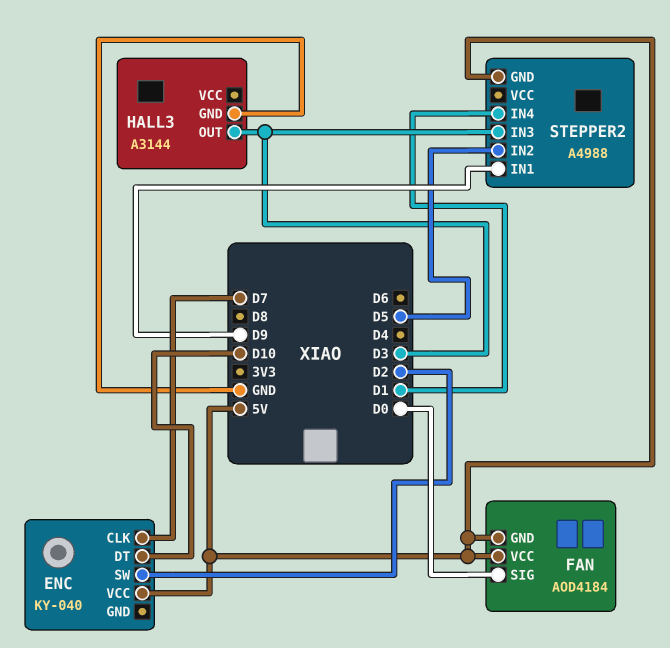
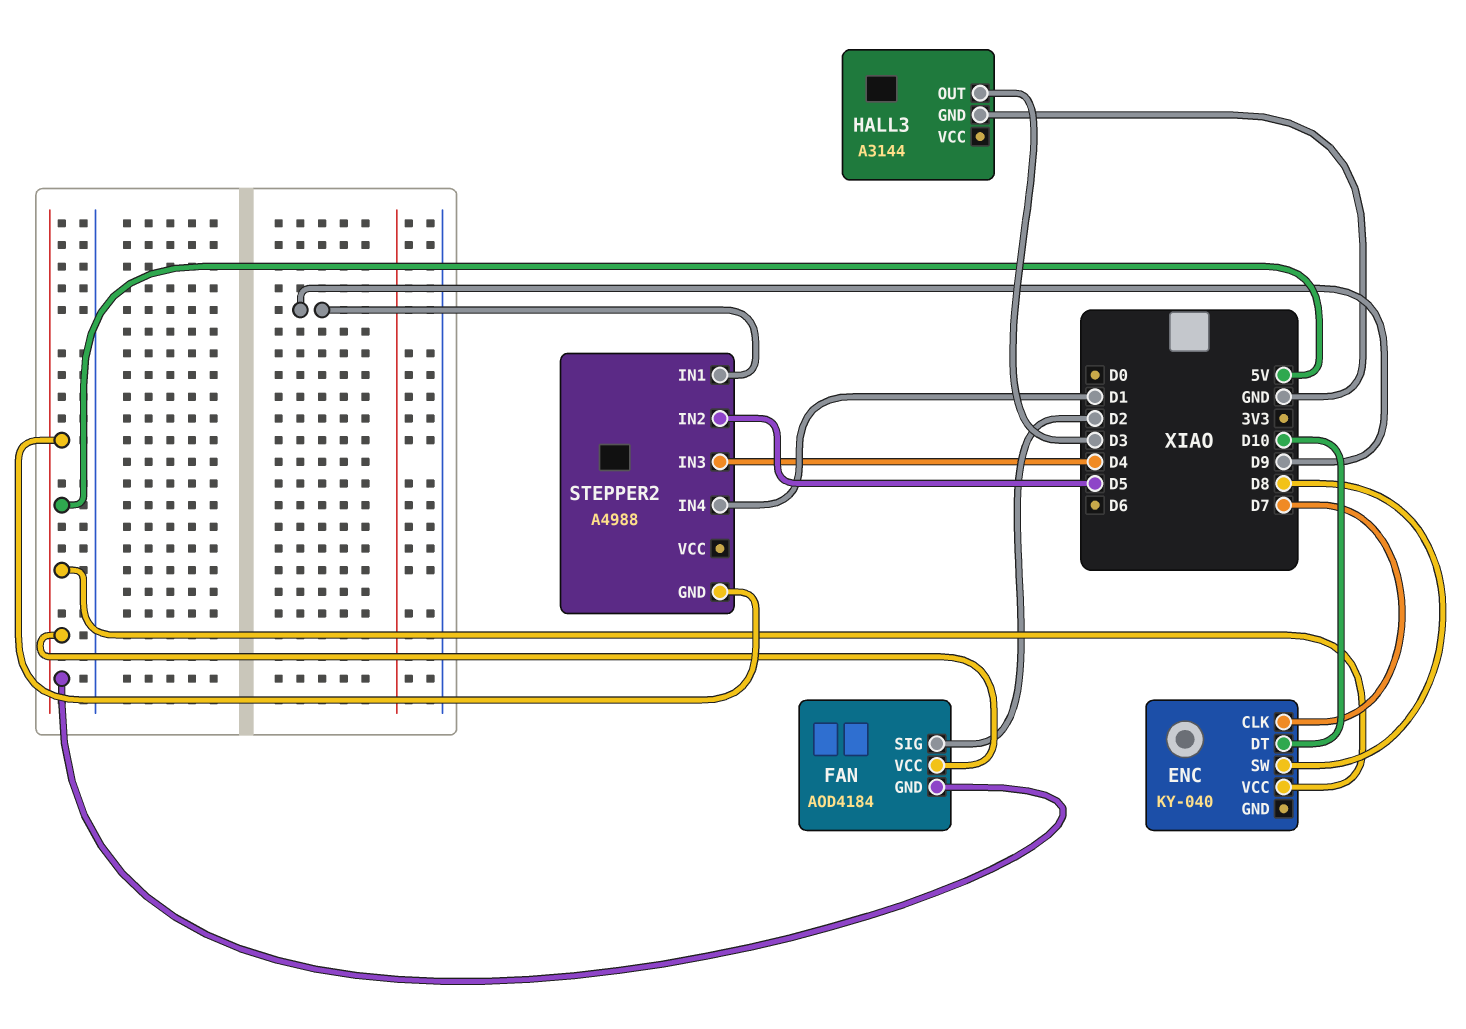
ENC pin SW: D2 -> D8
FAN pin SIG: D0 -> D2
STEPPER2 pin IN3: D3 -> D4

